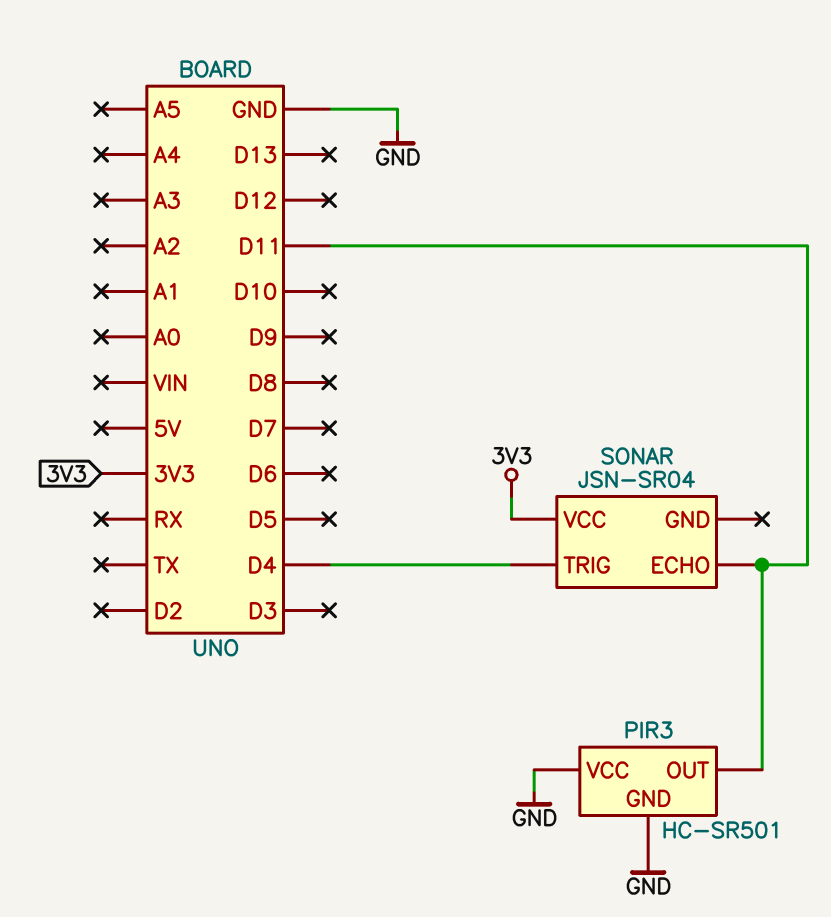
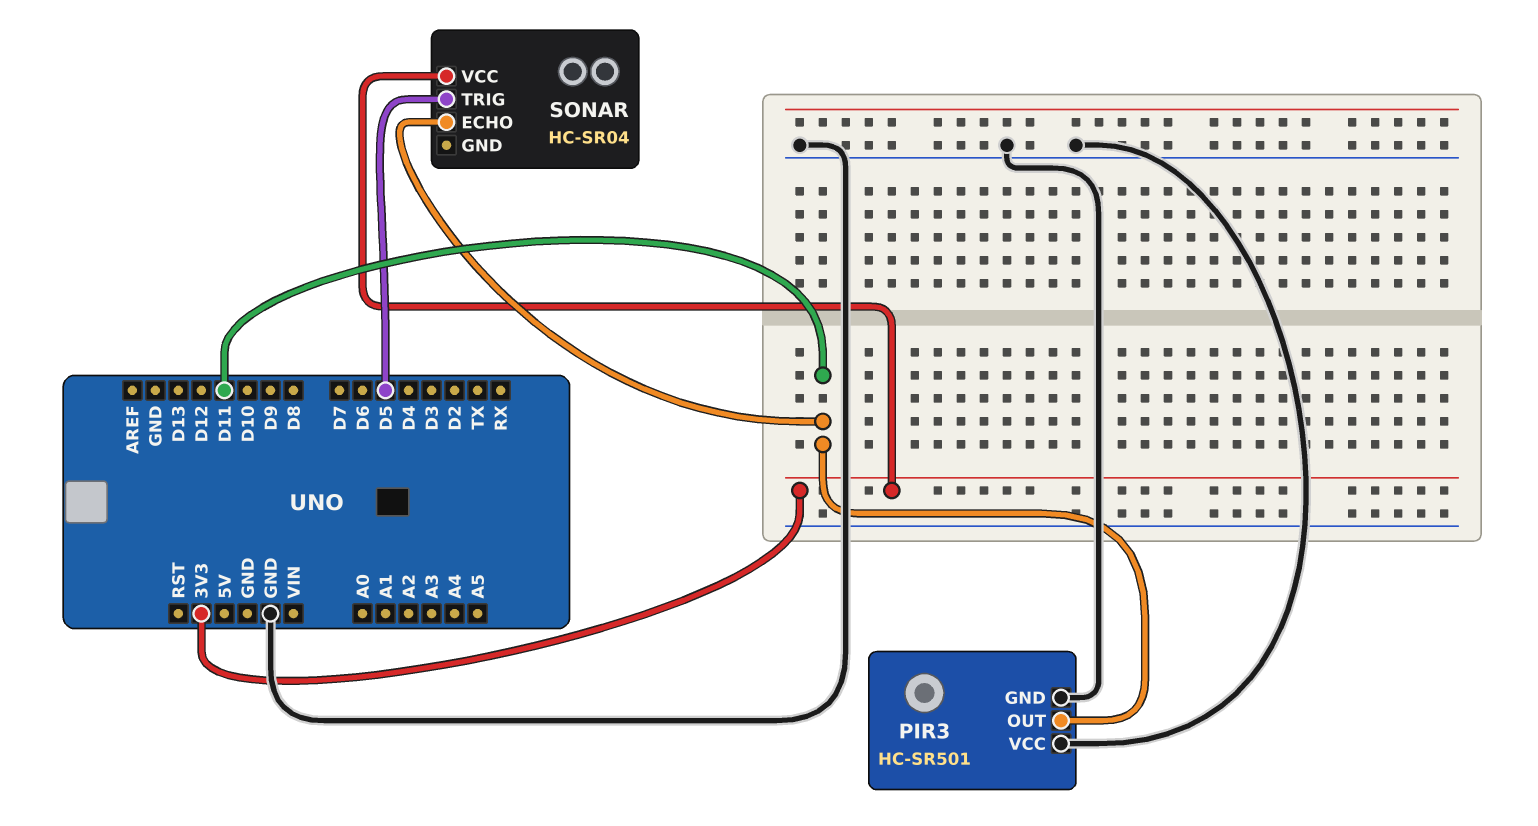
SONAR: JSN-SR04 -> HC-SR04
SONAR pin TRIG: D4 -> D5

